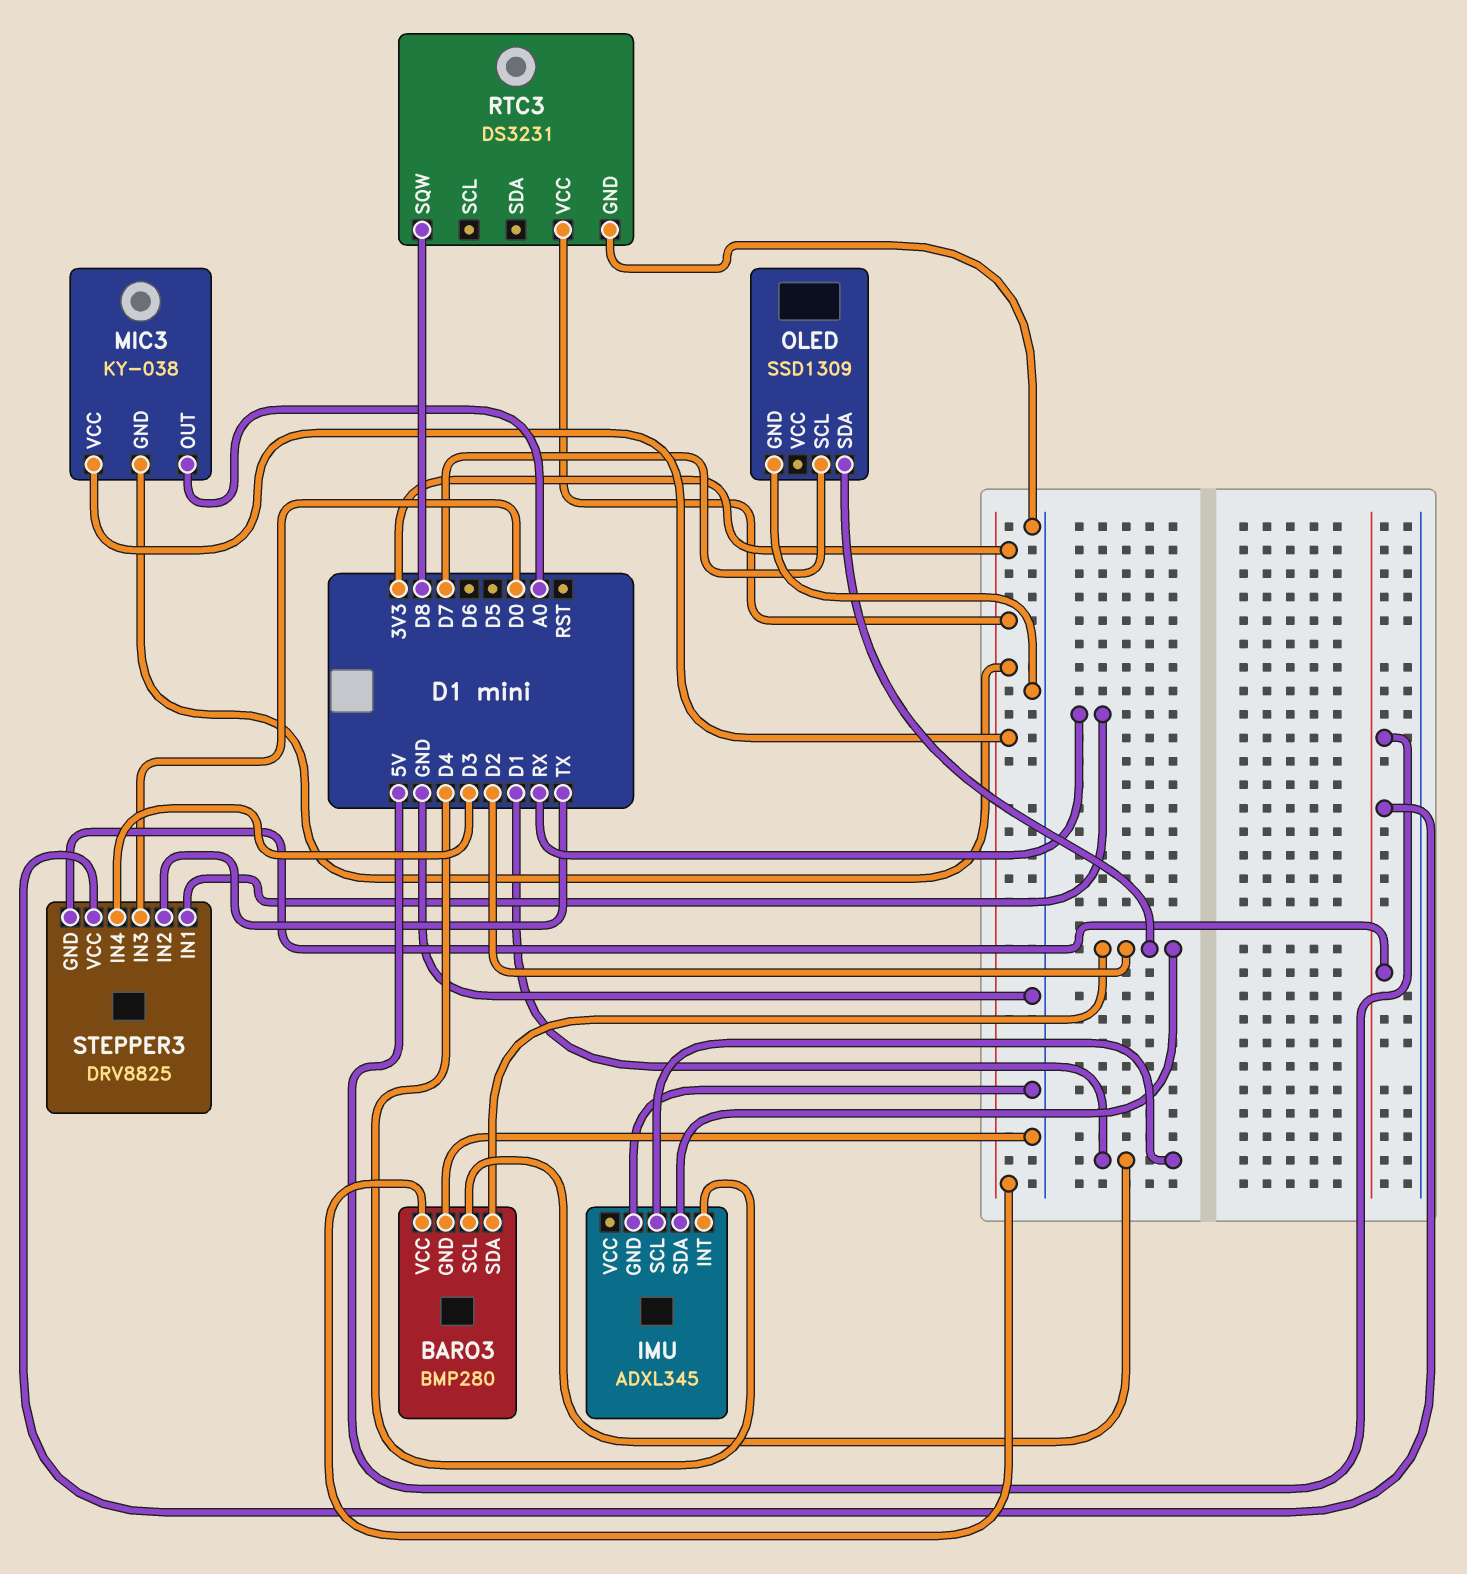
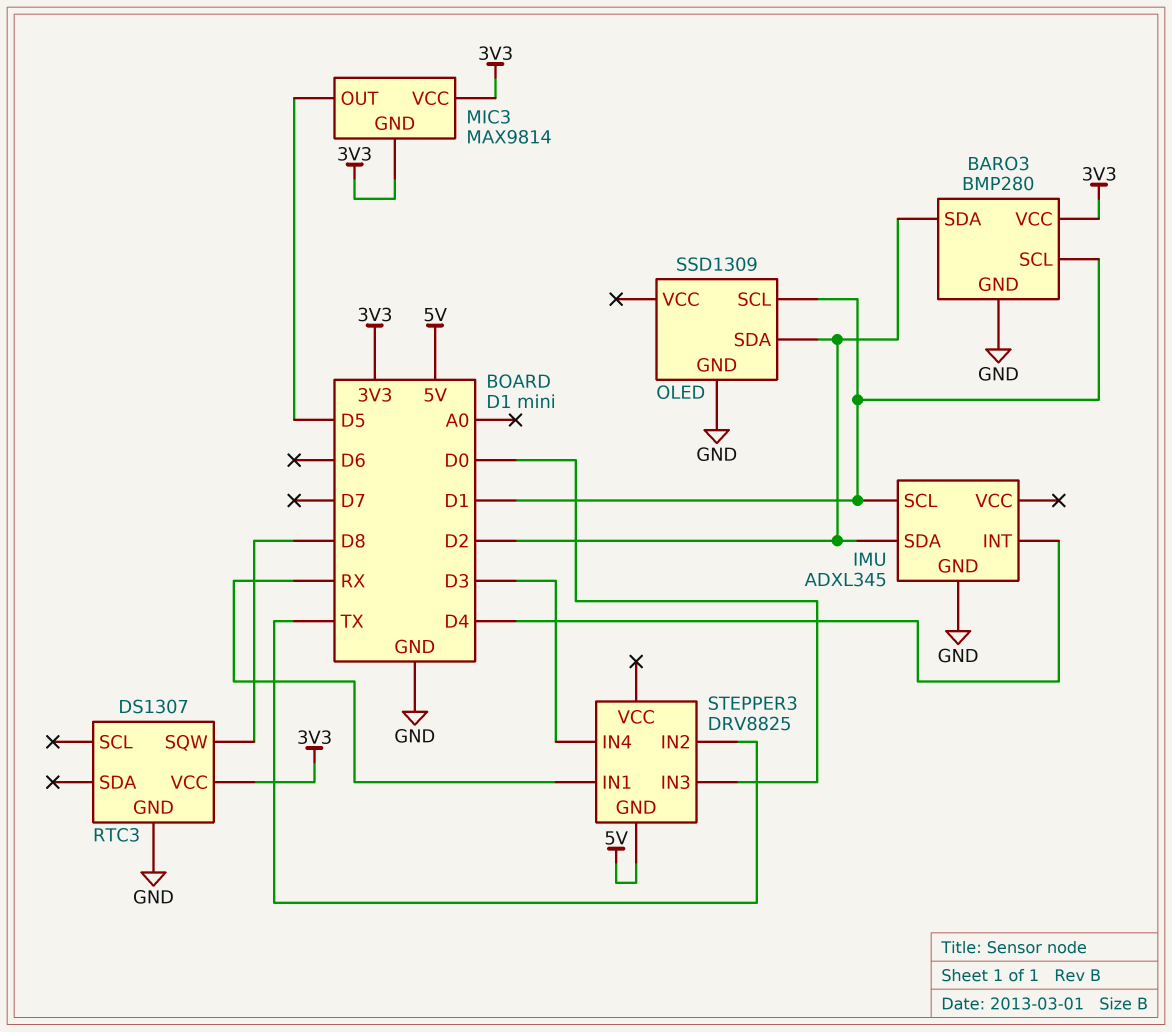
MIC3: KY-038 -> MAX9814
MIC3 pin OUT: A0 -> D5
OLED pin SCL: D7 -> D1
RTC3: DS3231 -> DS1307
STEPPER3 pin VCC: 5V -> none

